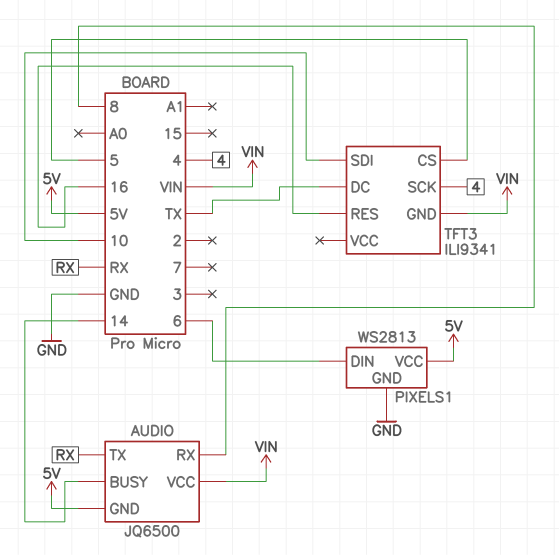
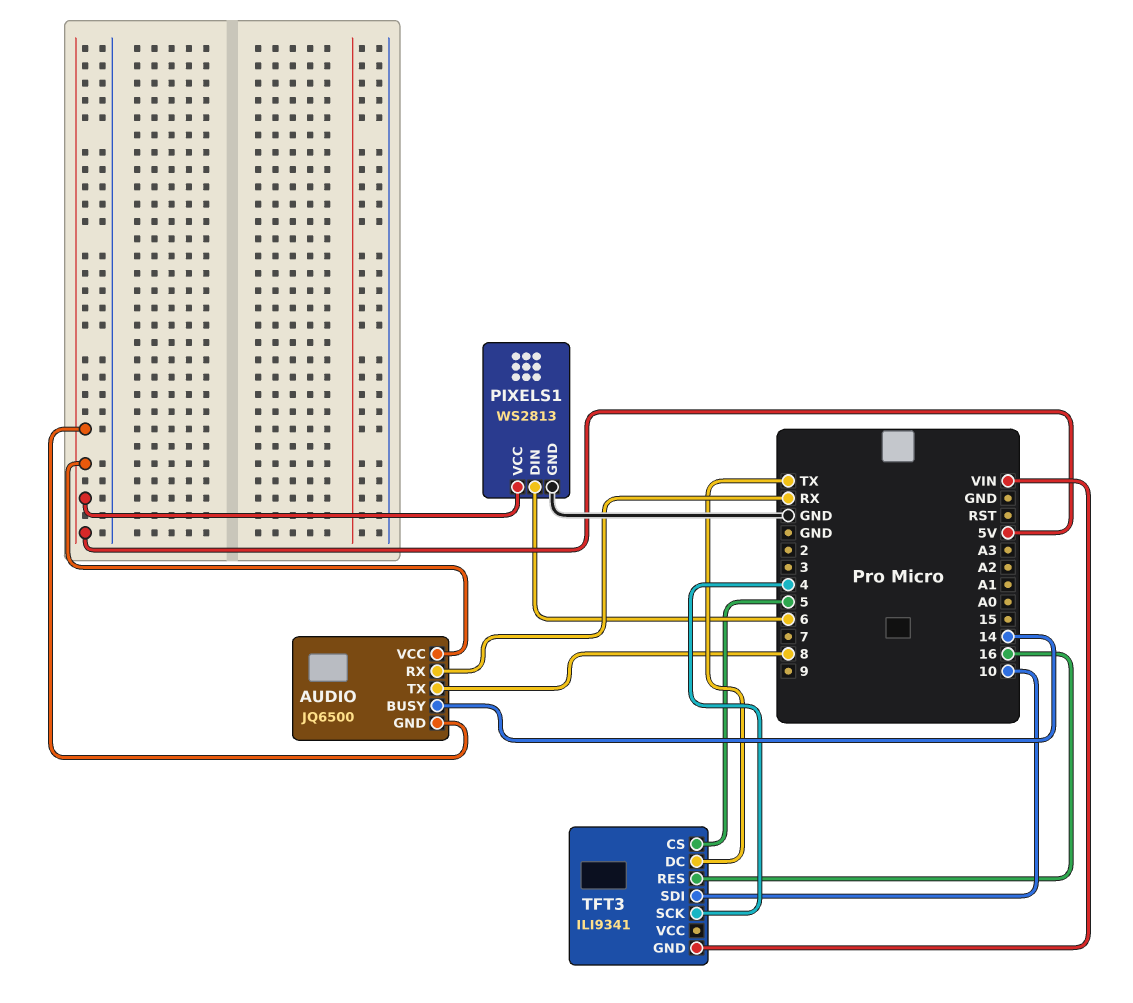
AUDIO pin RX: 8 -> RX
AUDIO pin TX: RX -> 8
AUDIO pin VCC: VIN -> 5V

